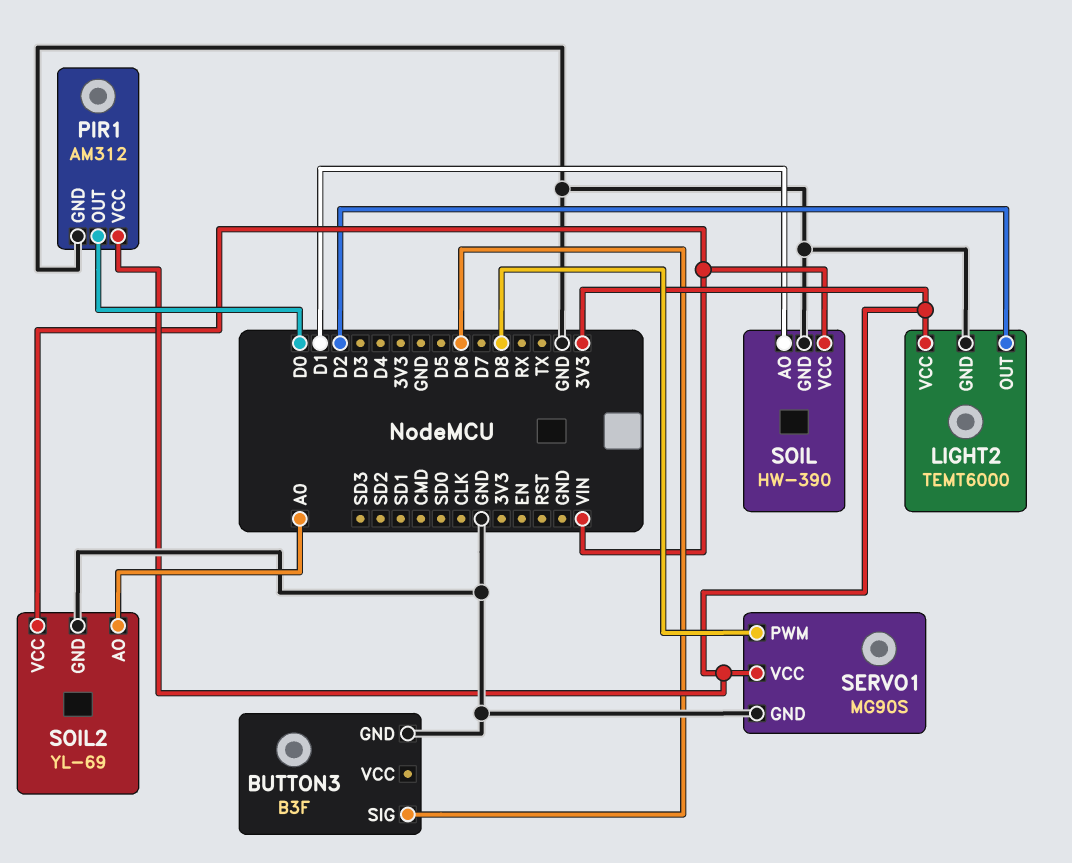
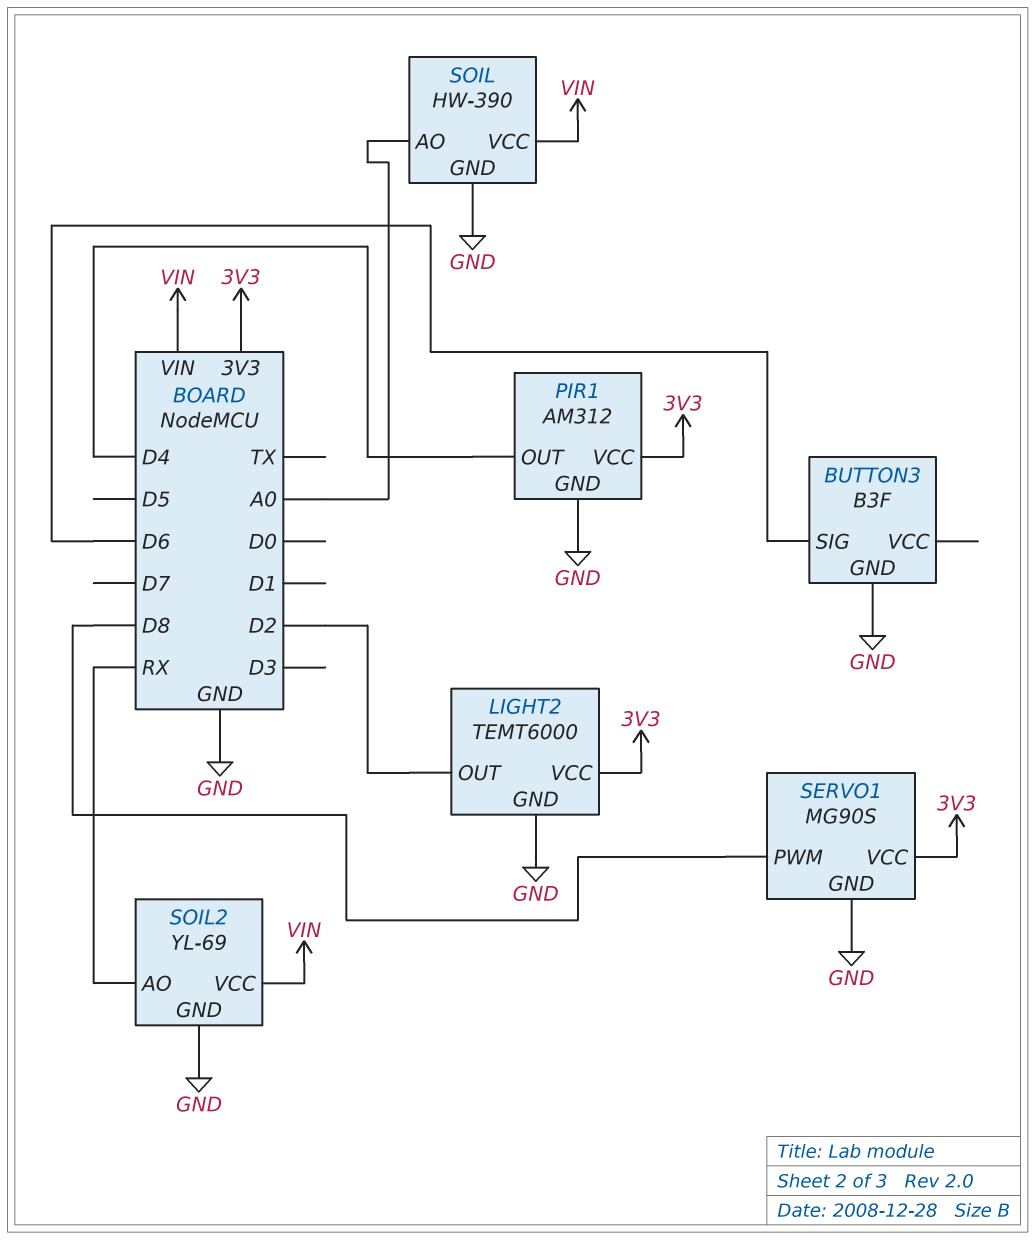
PIR1 pin OUT: D0 -> D4
SOIL pin AO: D1 -> A0
SOIL2 pin AO: A0 -> RX

